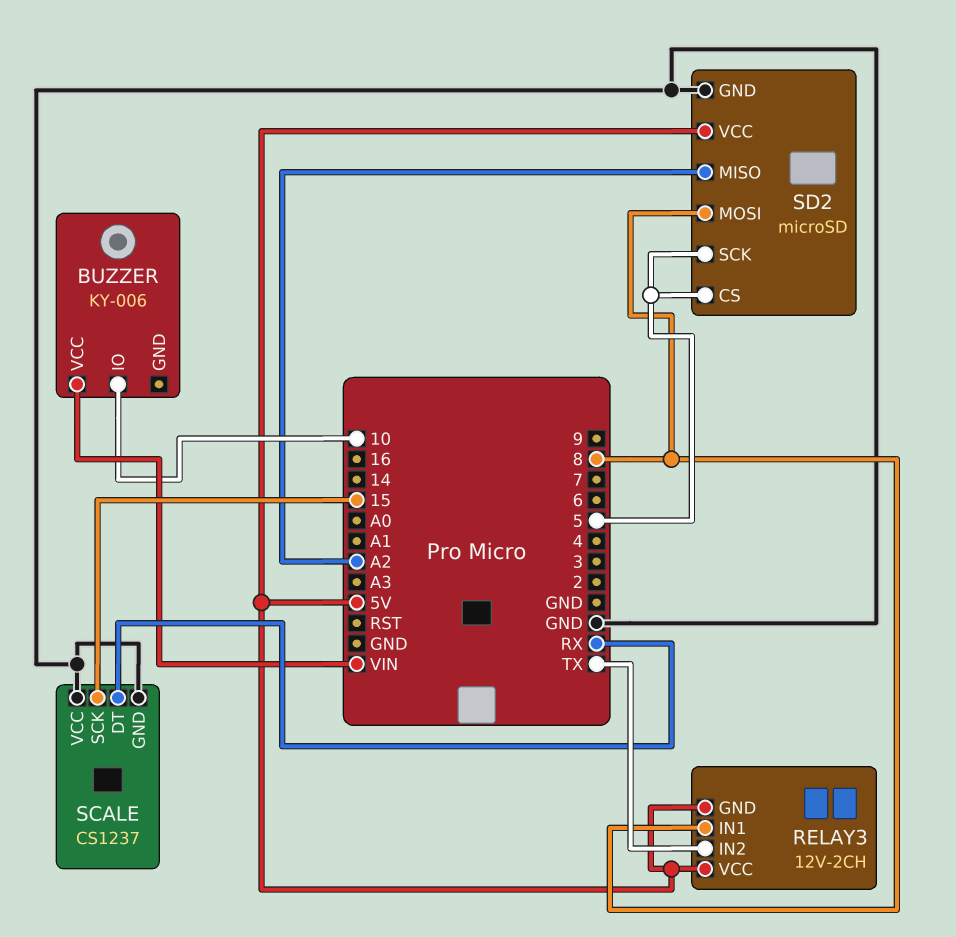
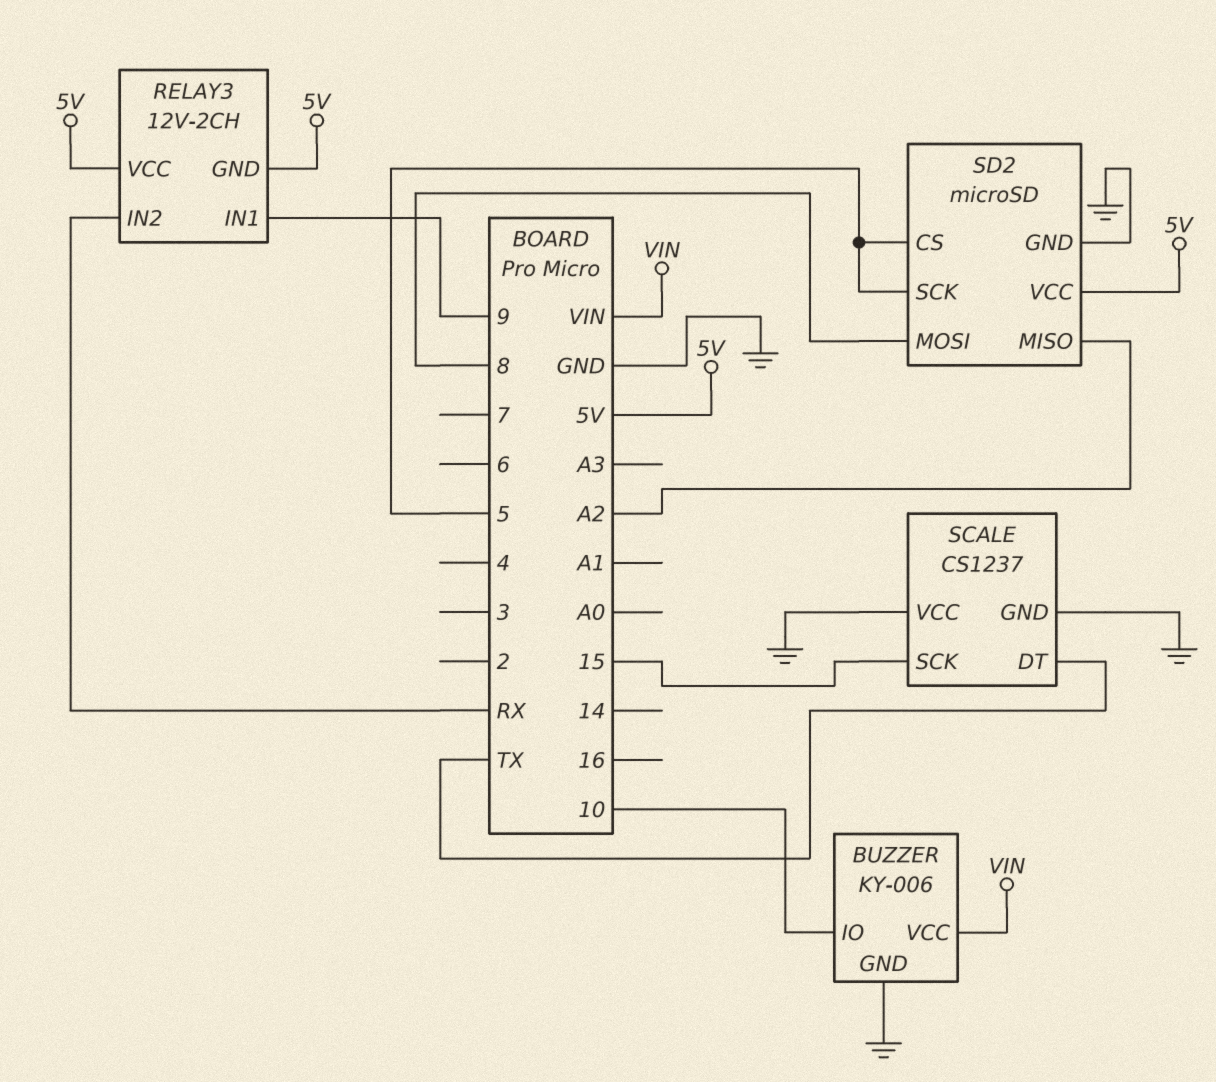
BUZZER pin GND: none -> GND
RELAY3 pin IN1: 8 -> 9
RELAY3 pin IN2: TX -> RX
SCALE pin DT: RX -> TX

